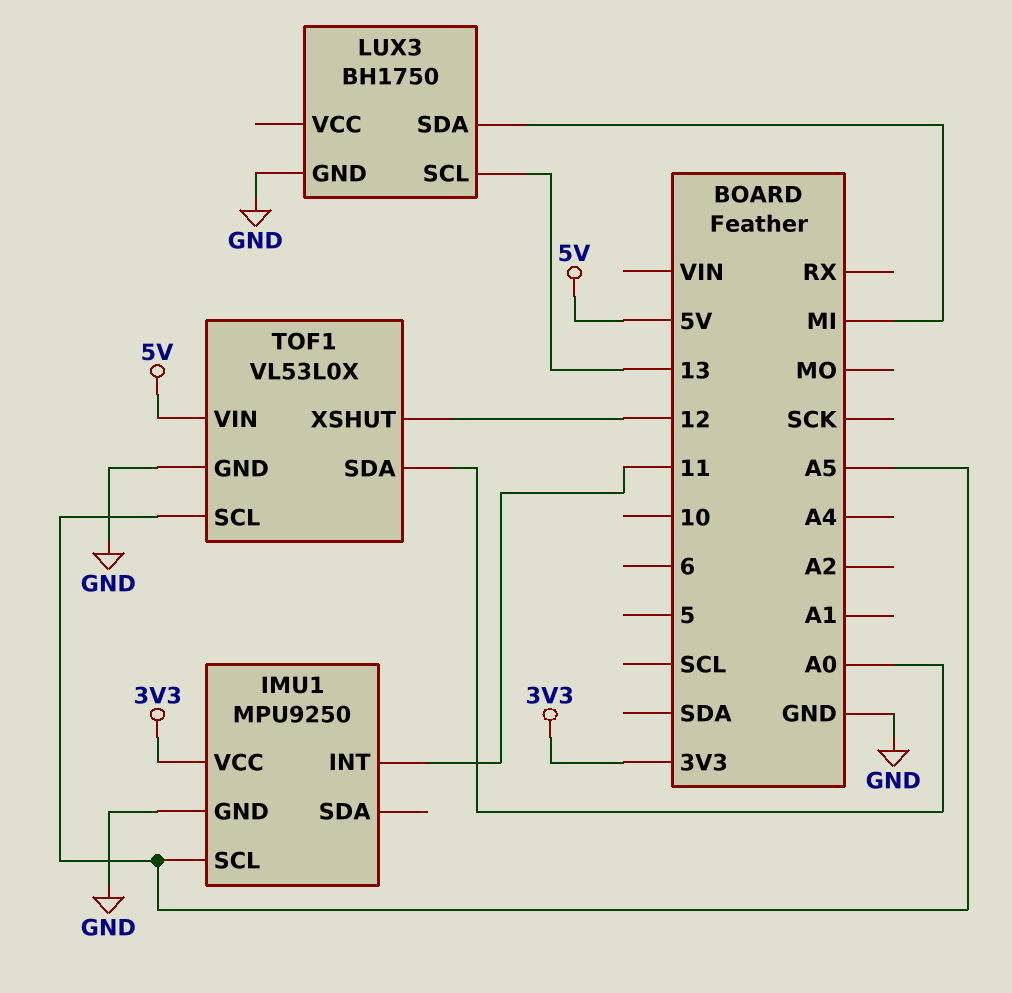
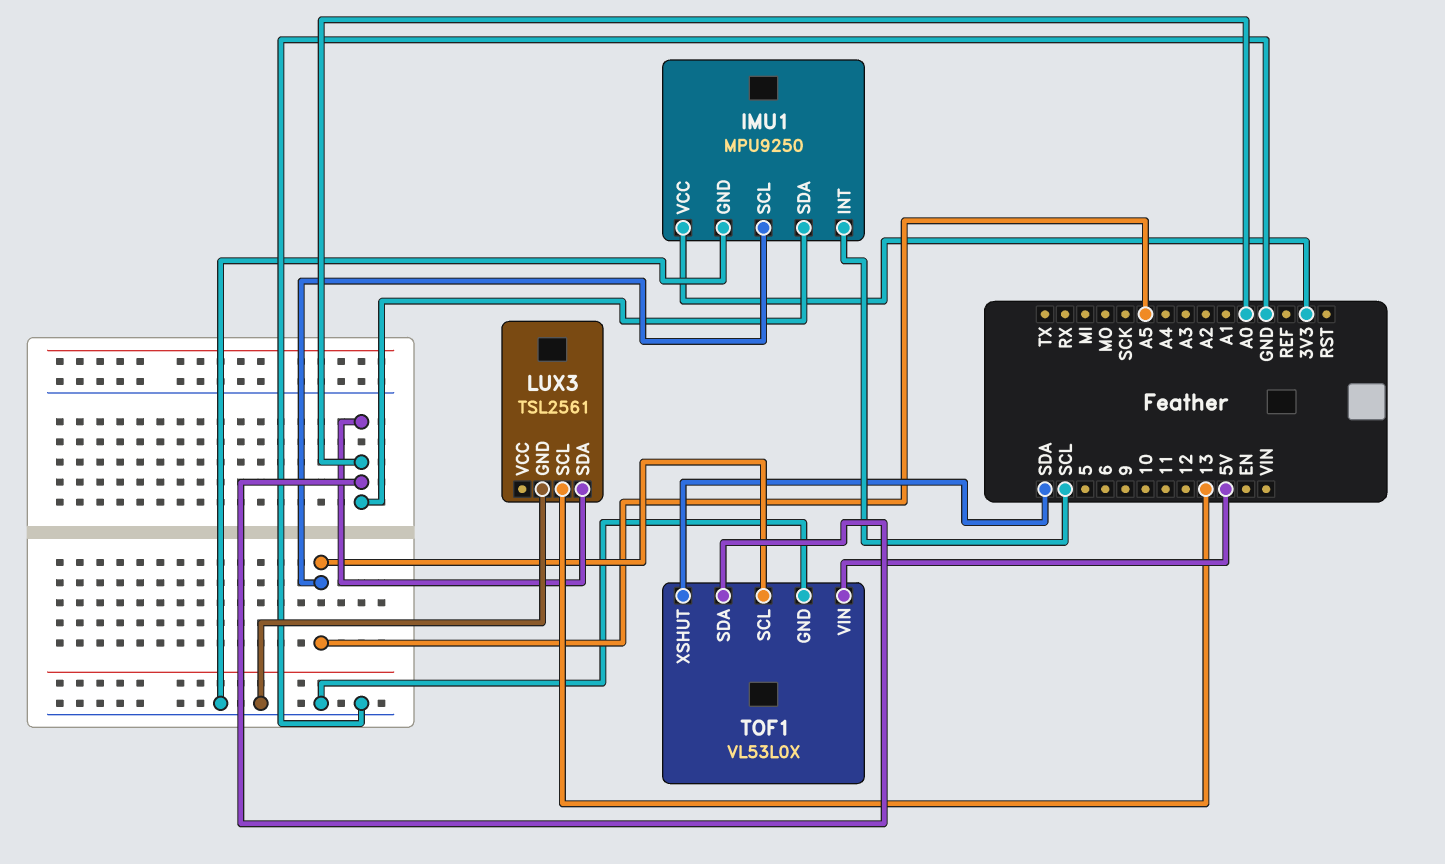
IMU1 pin INT: 11 -> SCL
IMU1 pin SDA: none -> A0
LUX3: BH1750 -> TSL2561
LUX3 pin SDA: MI -> A0
TOF1 pin XSHUT: 12 -> SDA

